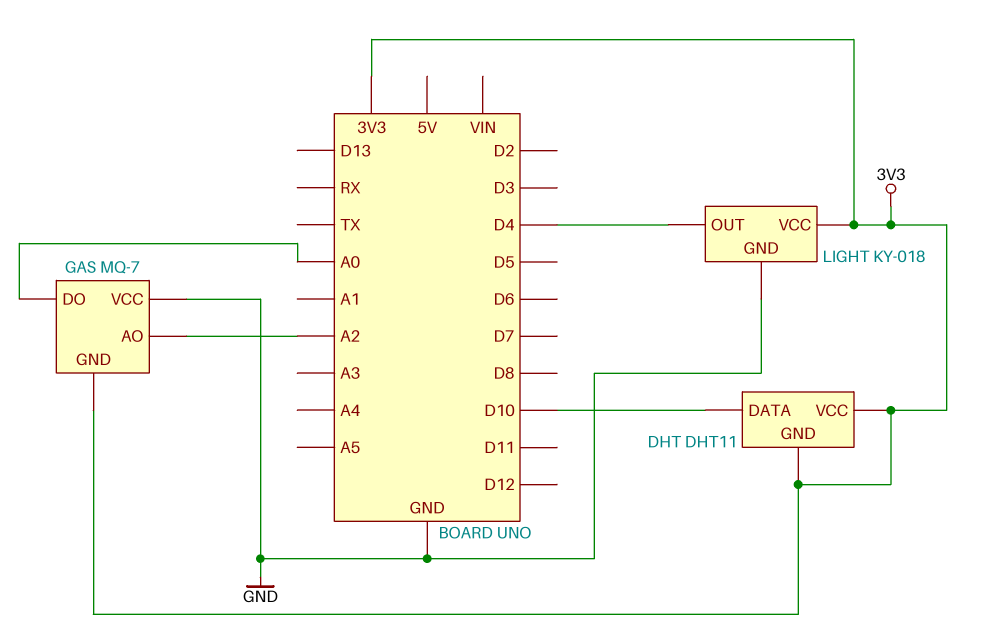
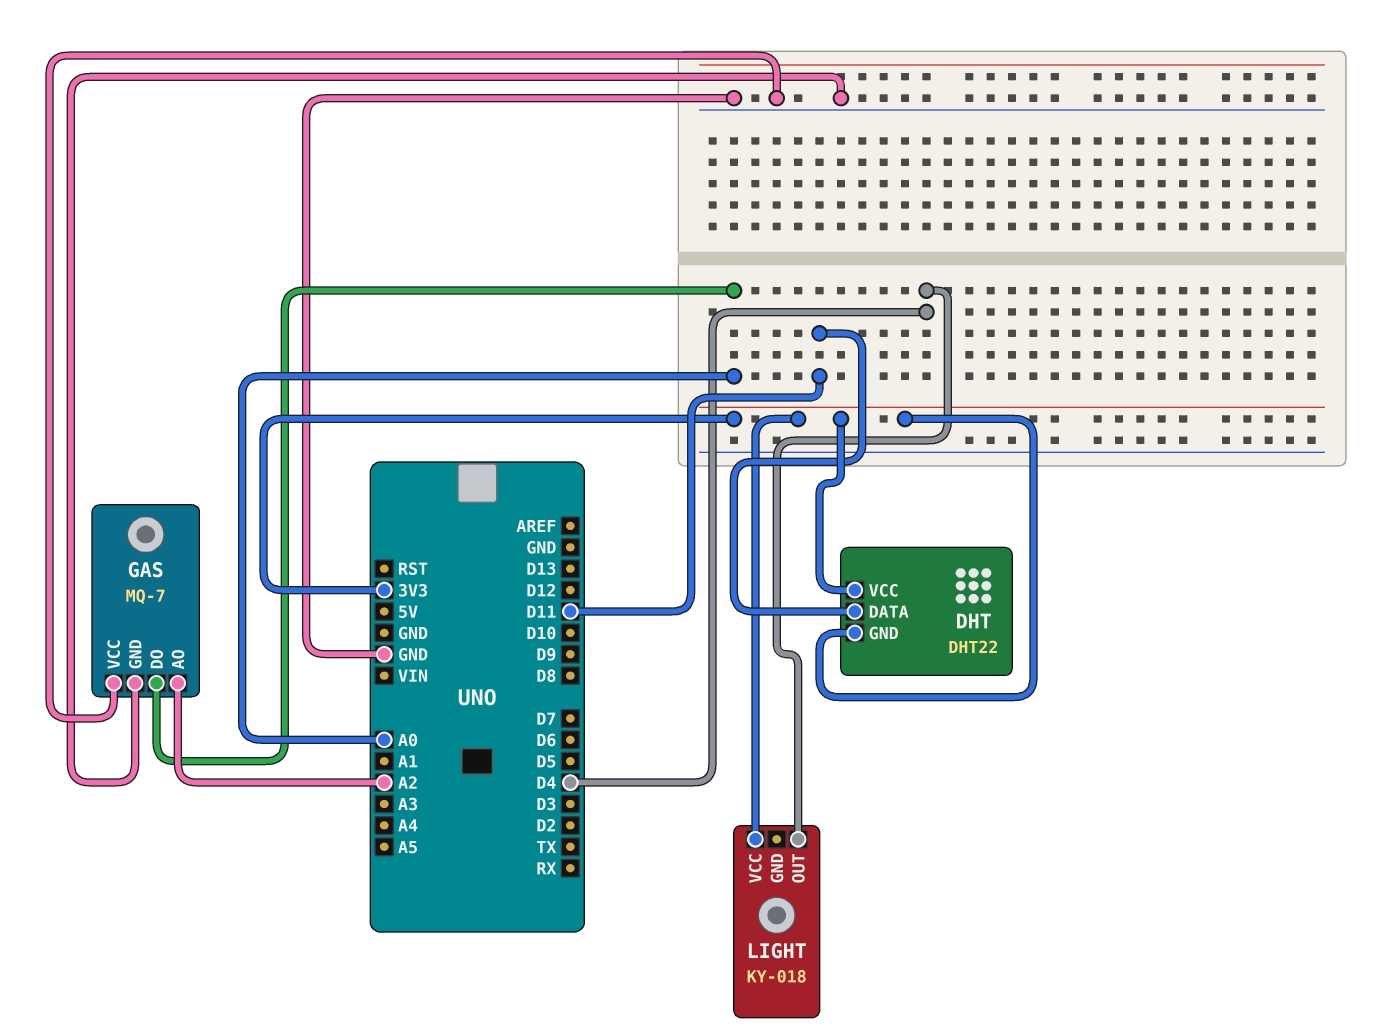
DHT: DHT11 -> DHT22
DHT pin DATA: D10 -> D11
GAS pin GND: 3V3 -> GND
LIGHT pin GND: GND -> none

